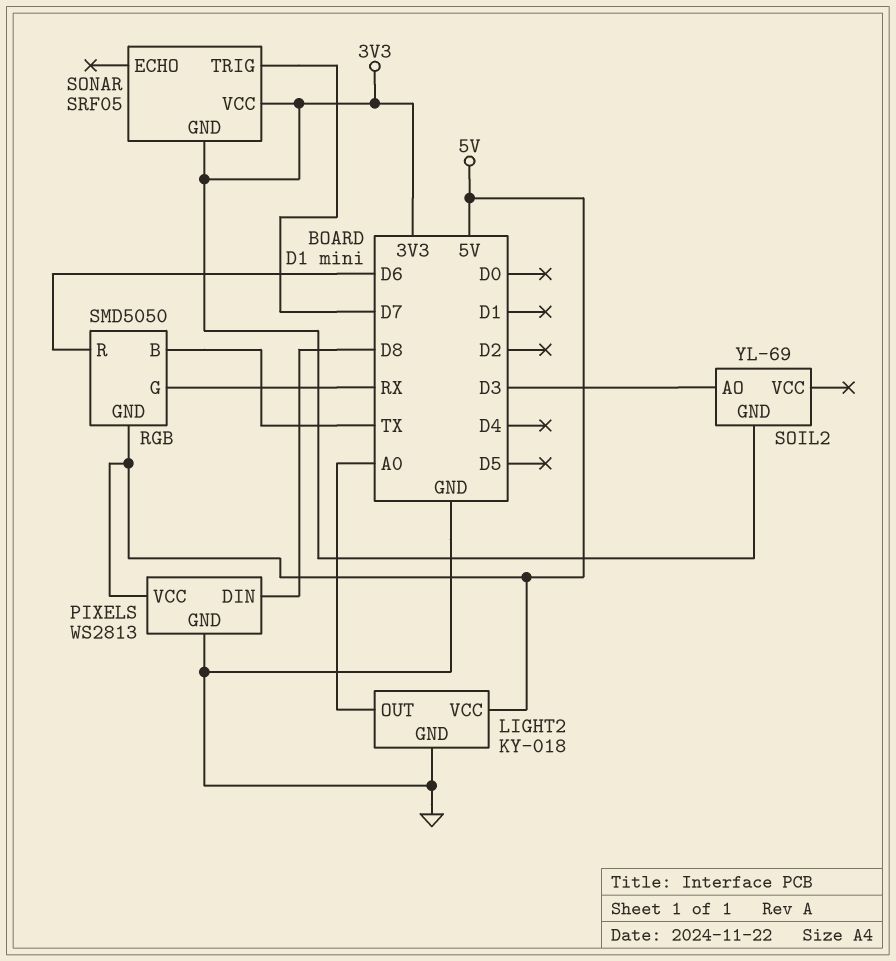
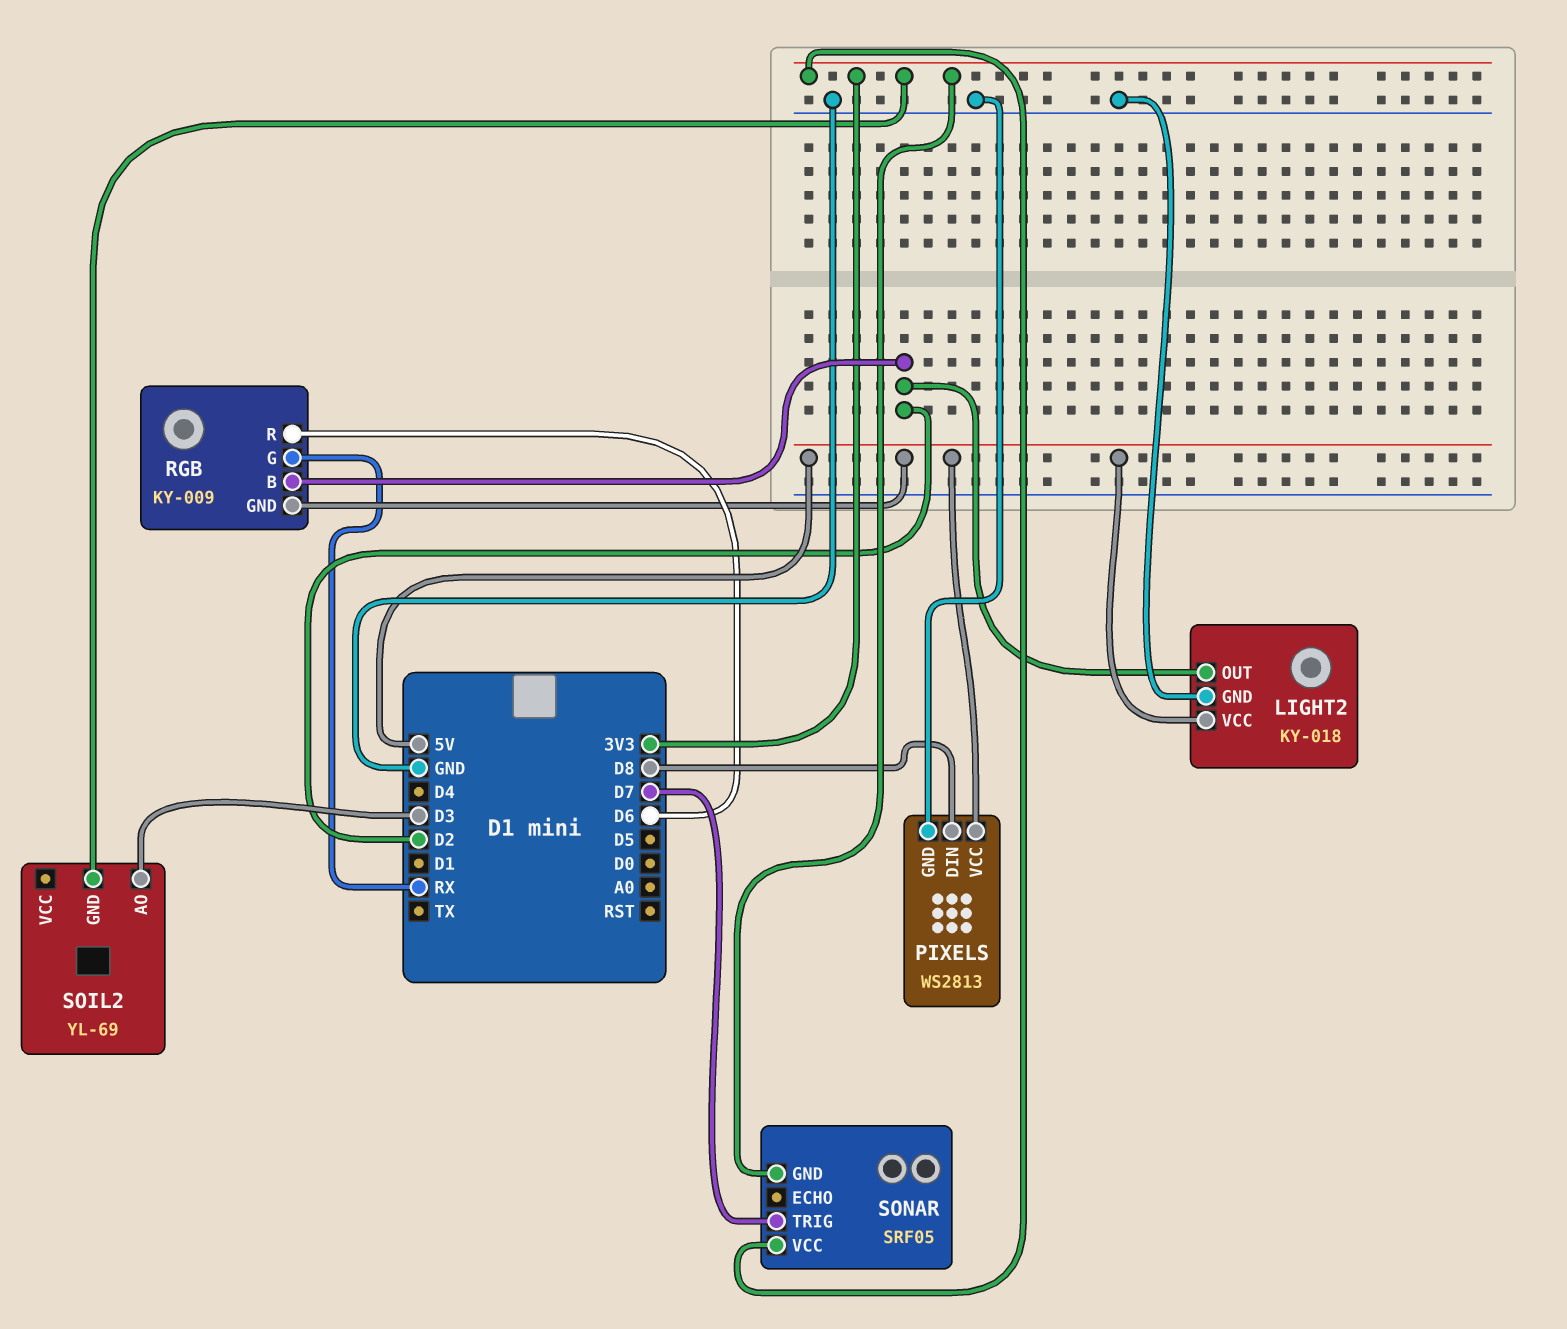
LIGHT2 pin OUT: A0 -> D2
RGB: SMD5050 -> KY-009
RGB pin B: TX -> D2

